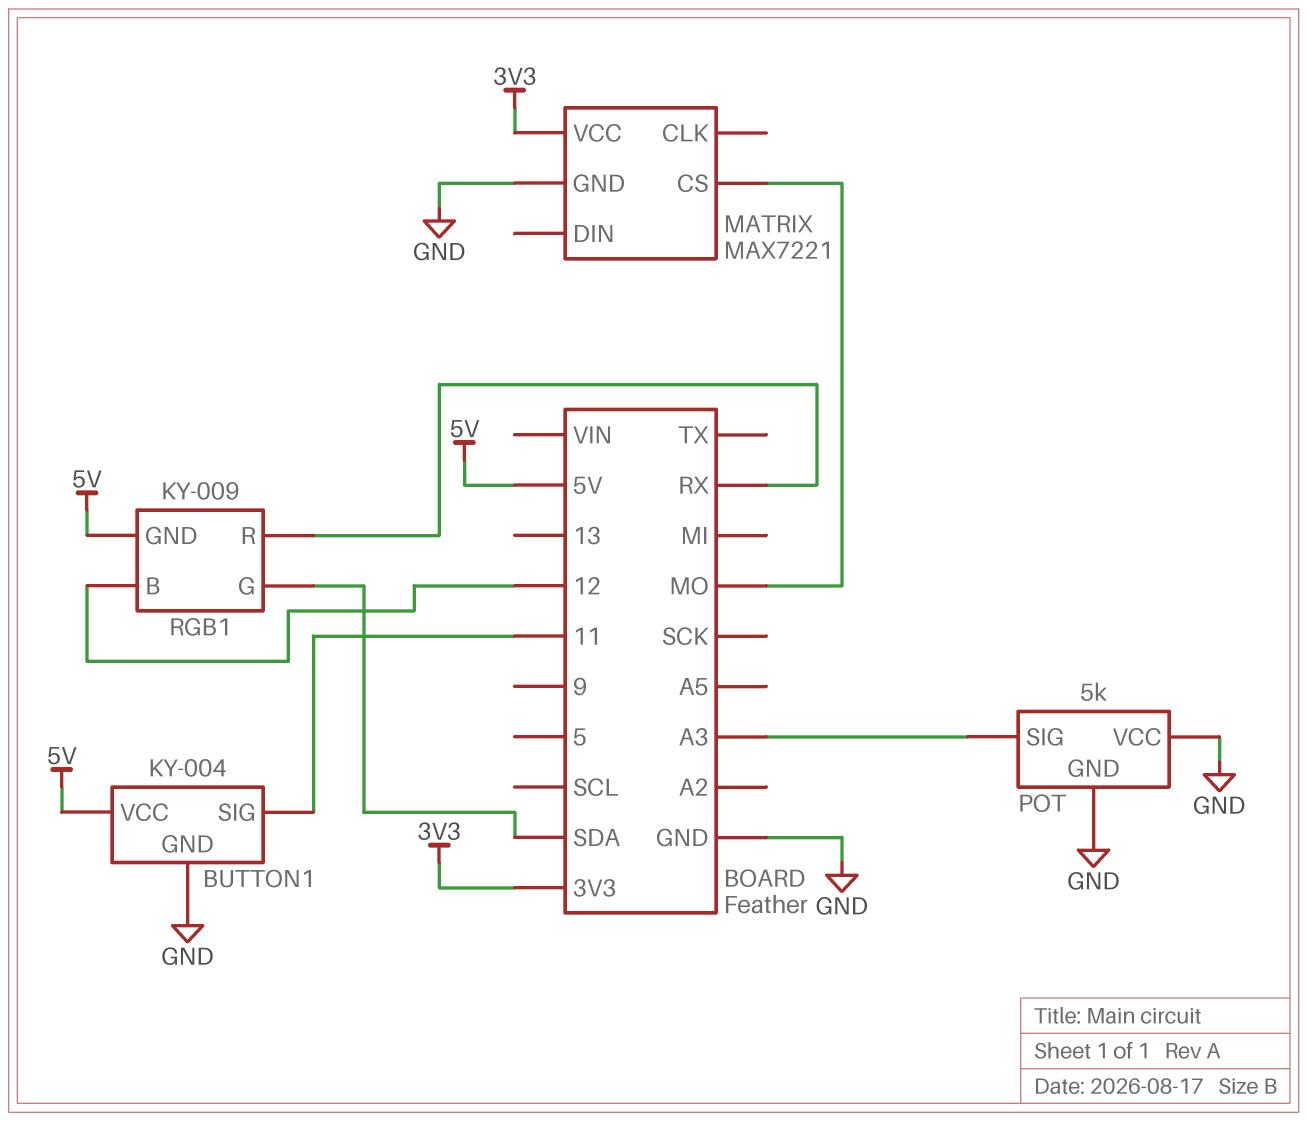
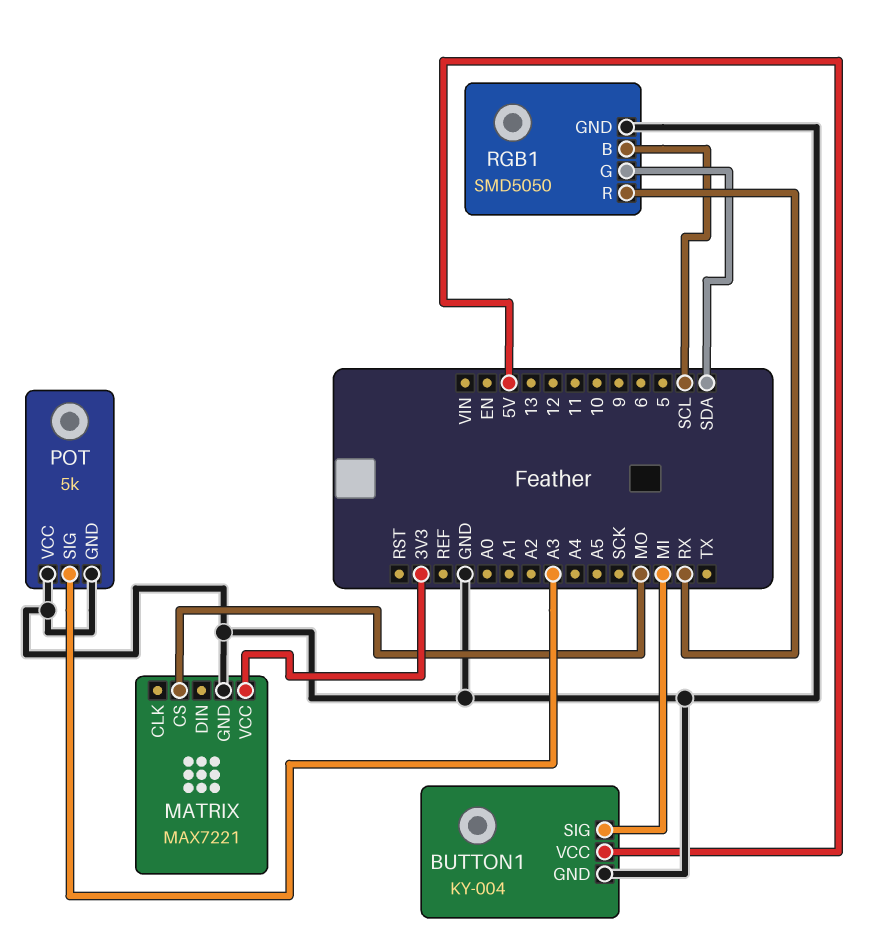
BUTTON1 pin SIG: 11 -> MI
RGB1: KY-009 -> SMD5050
RGB1 pin B: 12 -> SCL
RGB1 pin GND: 5V -> GND

